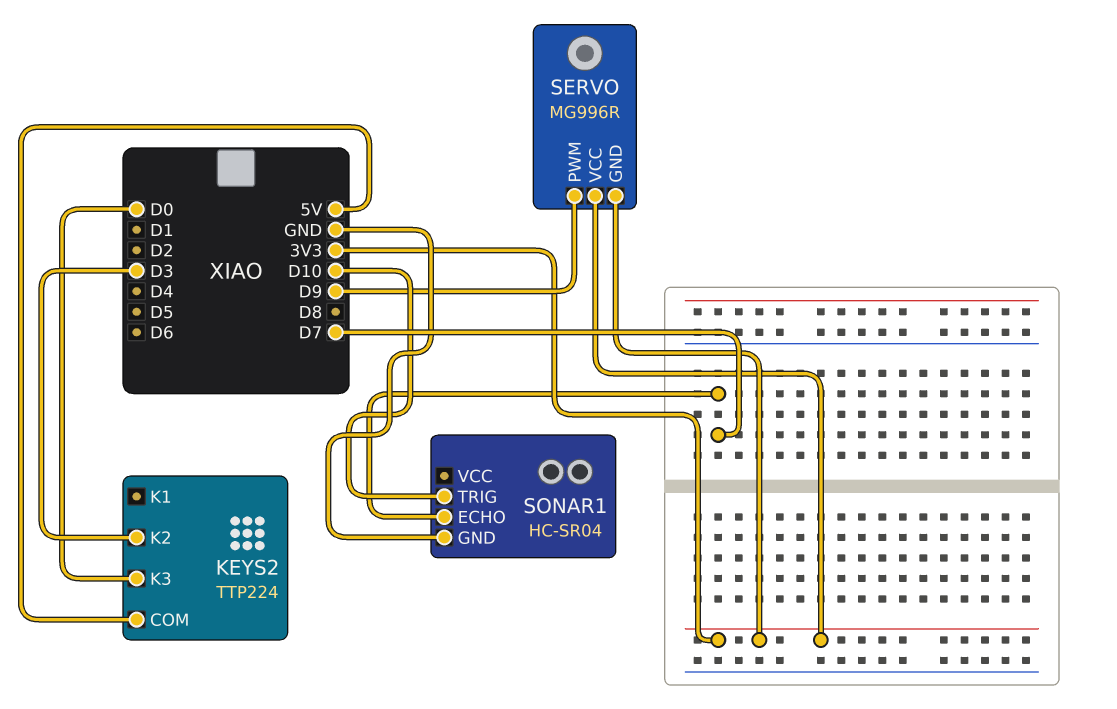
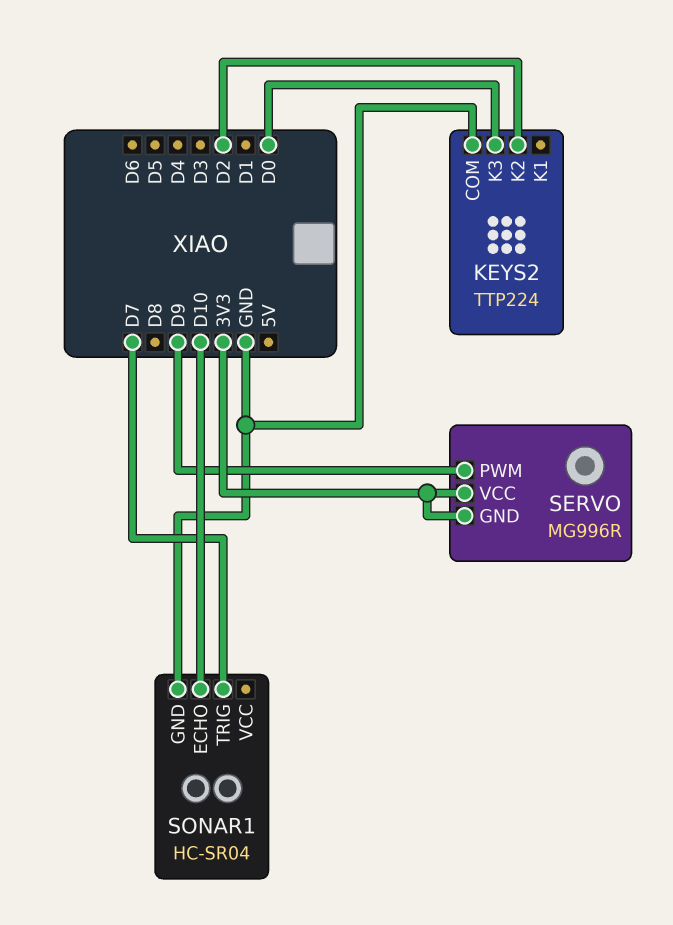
KEYS2 pin COM: 5V -> GND
KEYS2 pin K2: D3 -> D2
SONAR1 pin ECHO: D7 -> D10
SONAR1 pin TRIG: D10 -> D7

